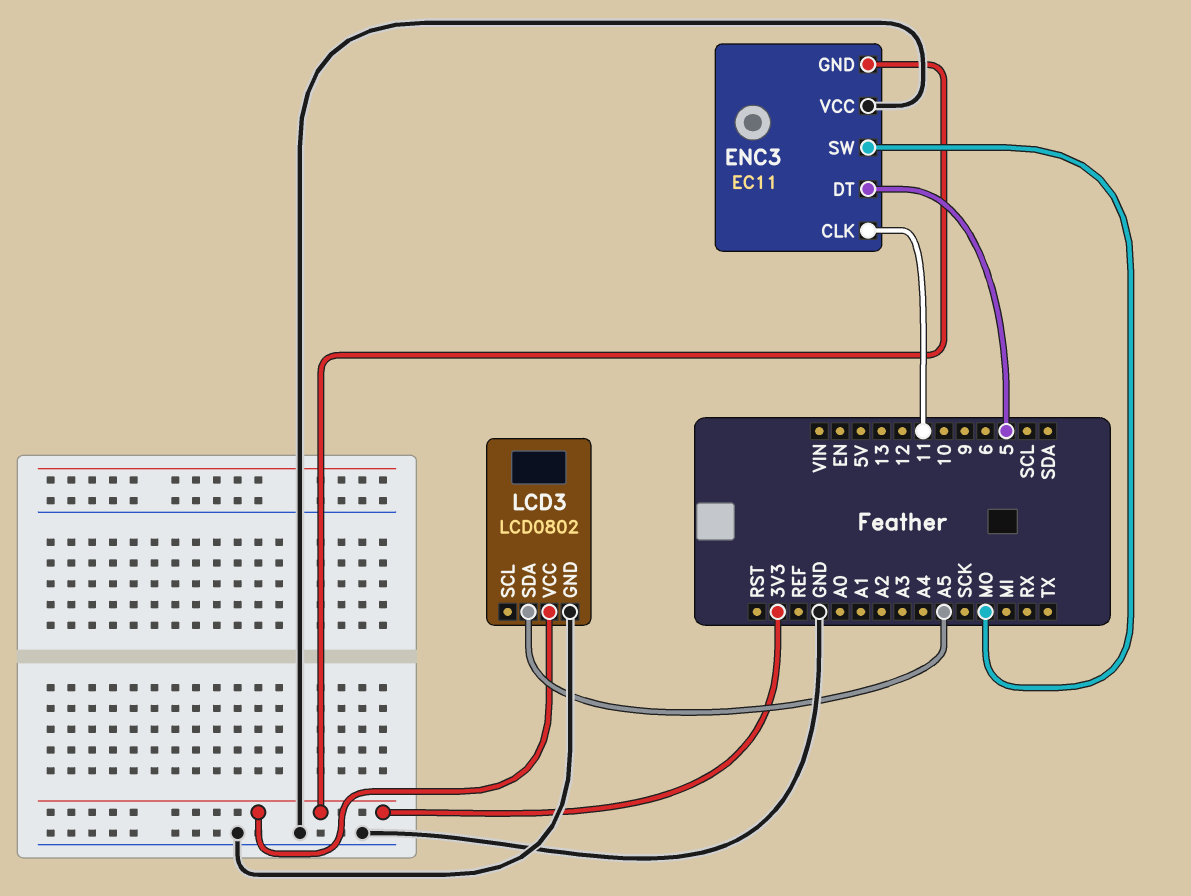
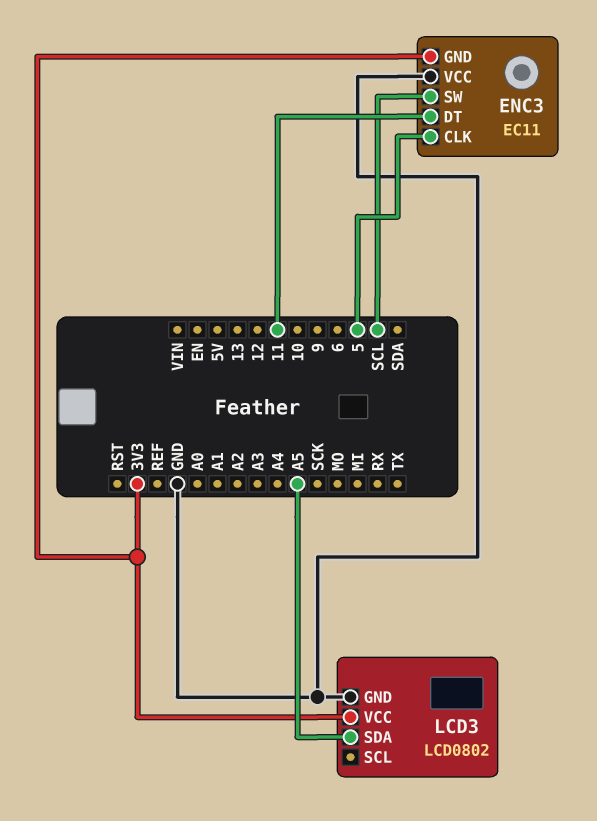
ENC3 pin CLK: 11 -> 5
ENC3 pin DT: 5 -> 11
ENC3 pin SW: MO -> SCL

